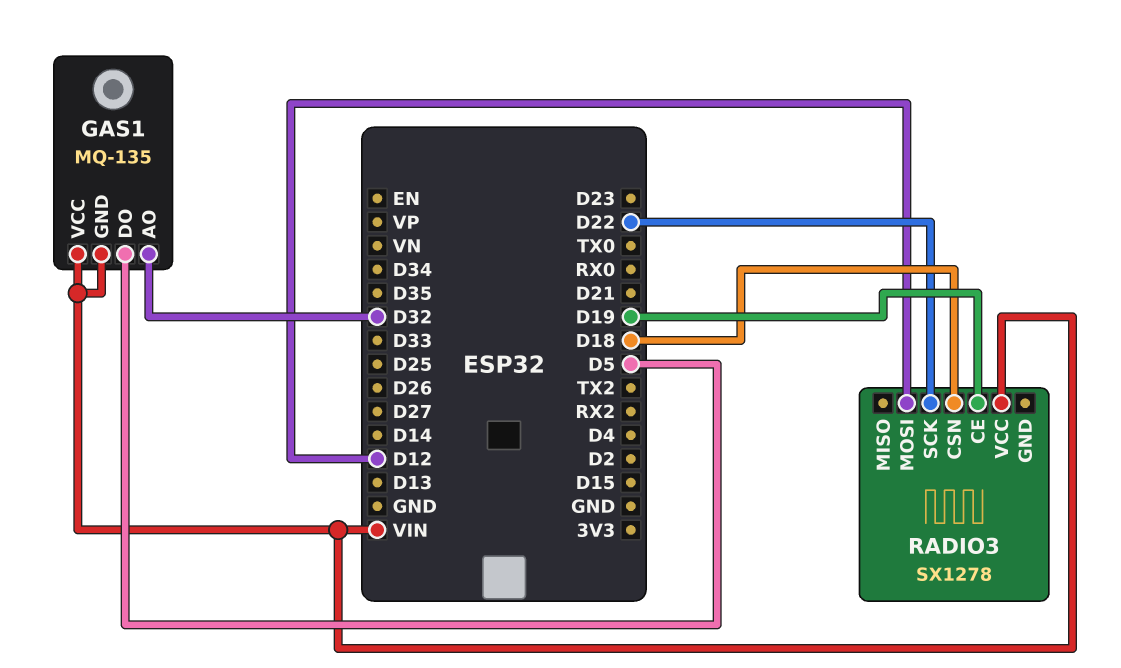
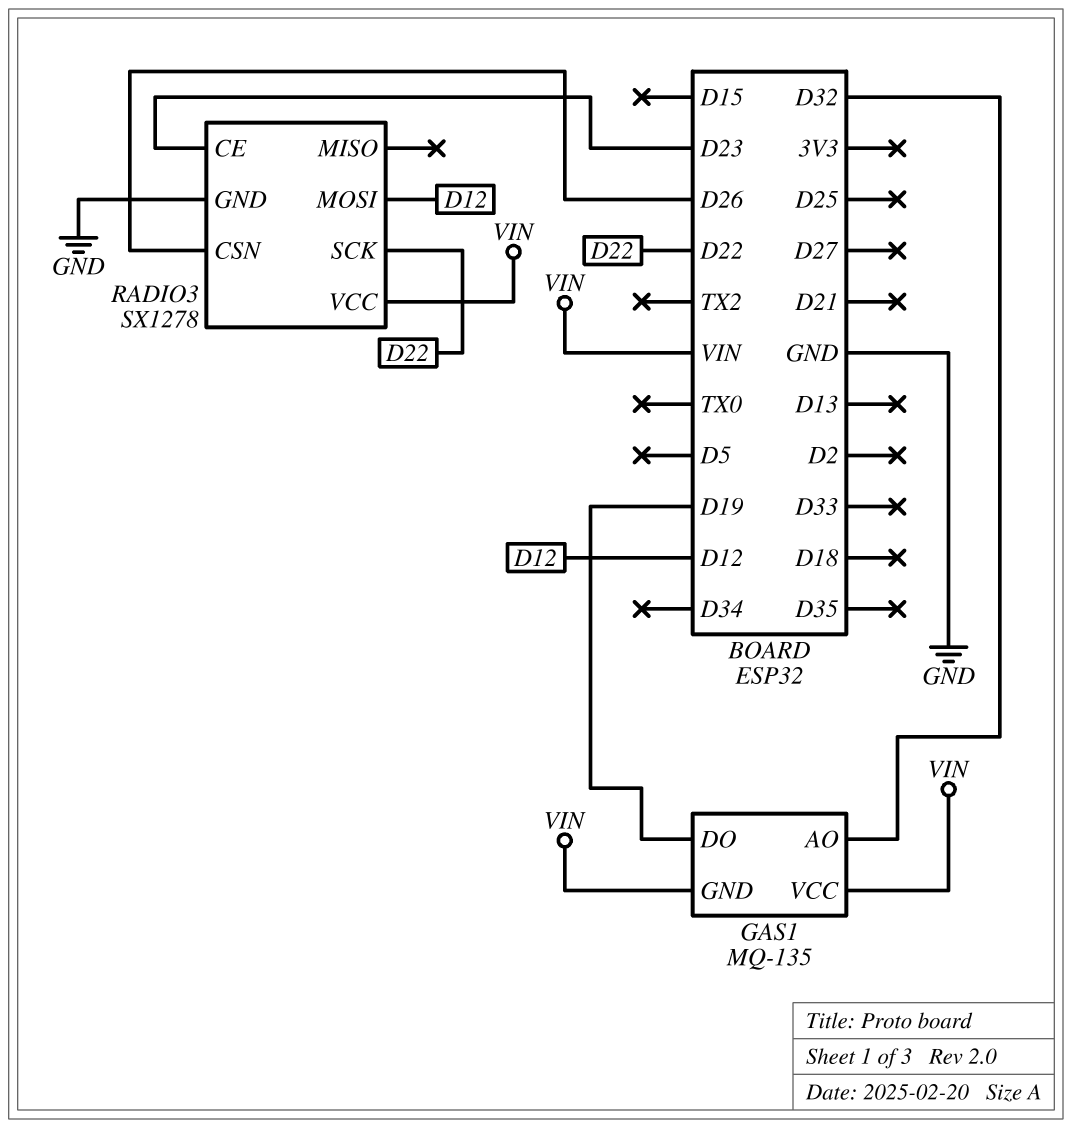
GAS1 pin DO: D5 -> D19
RADIO3 pin CE: D19 -> D23
RADIO3 pin CSN: D18 -> D26
RADIO3 pin GND: none -> GND

